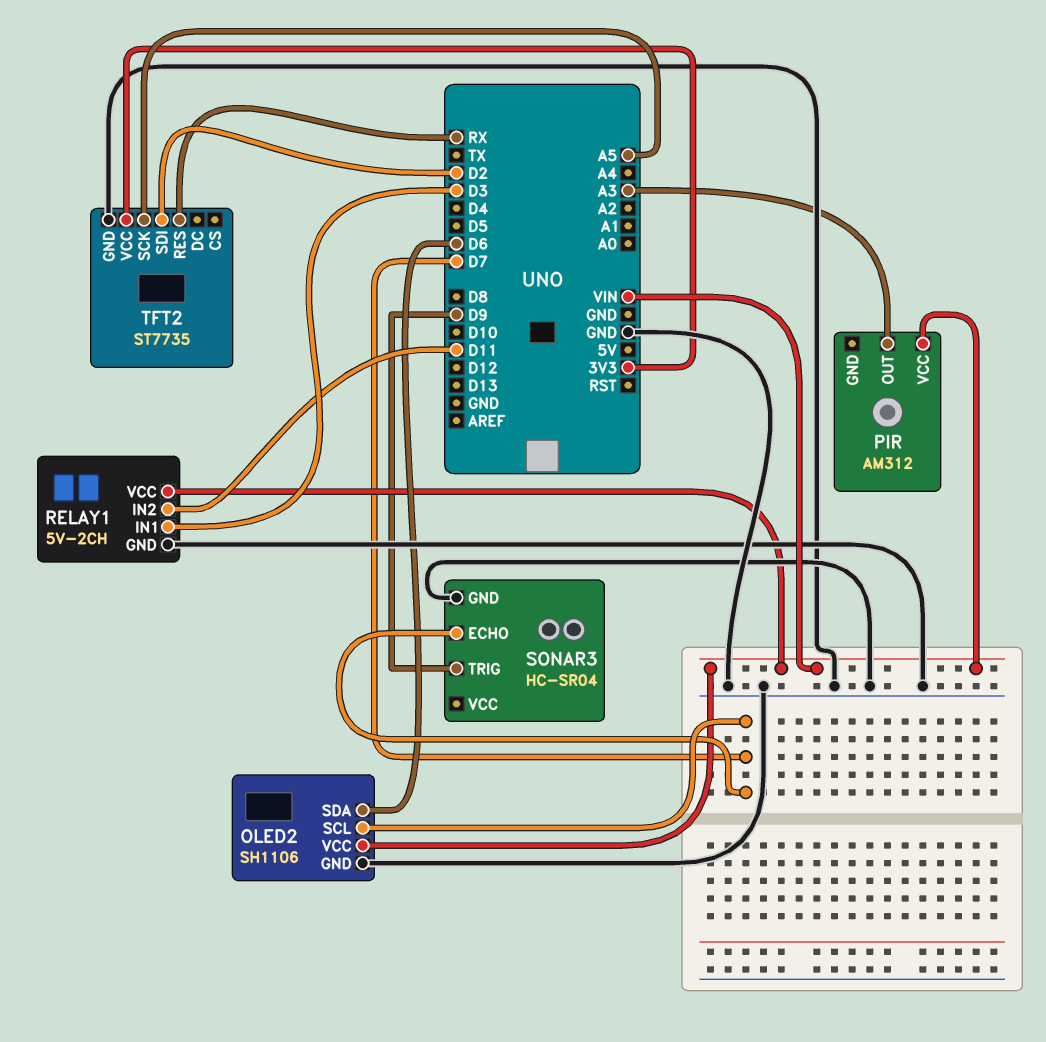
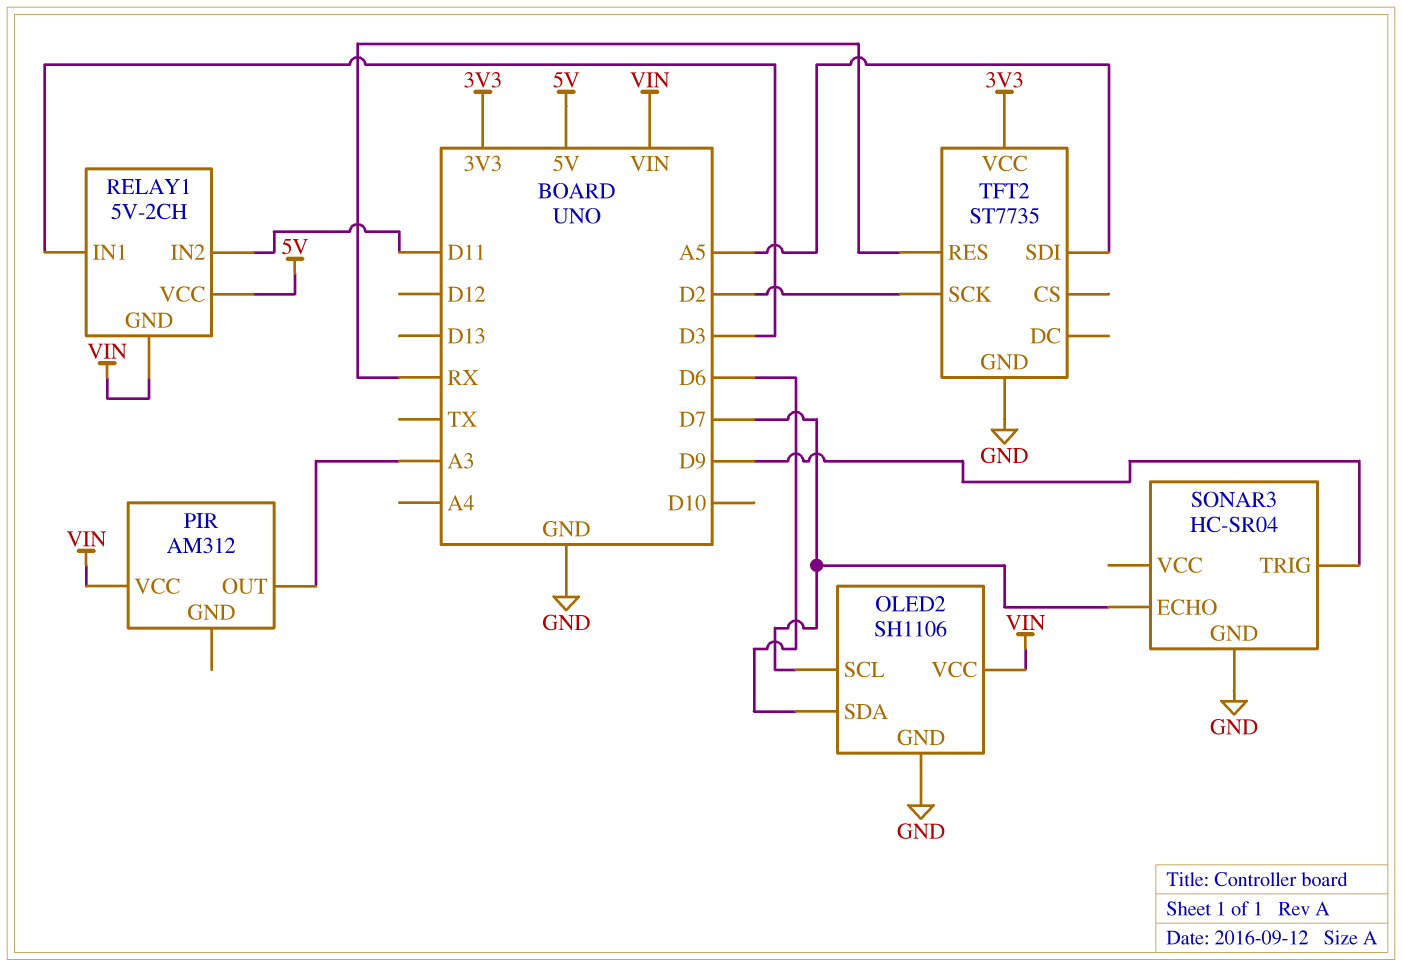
RELAY1 pin GND: GND -> VIN
RELAY1 pin VCC: VIN -> 5V
TFT2 pin SCK: A5 -> D2
TFT2 pin SDI: D2 -> A5

